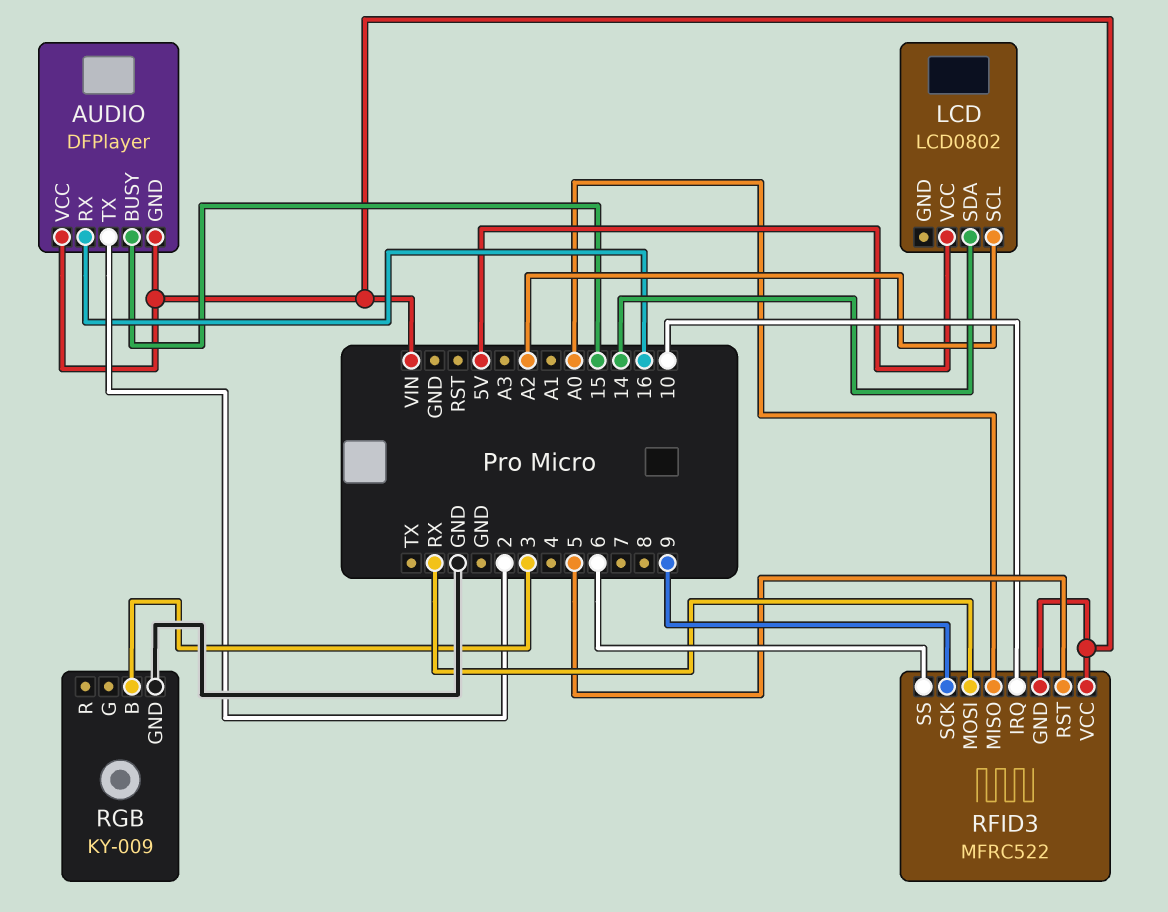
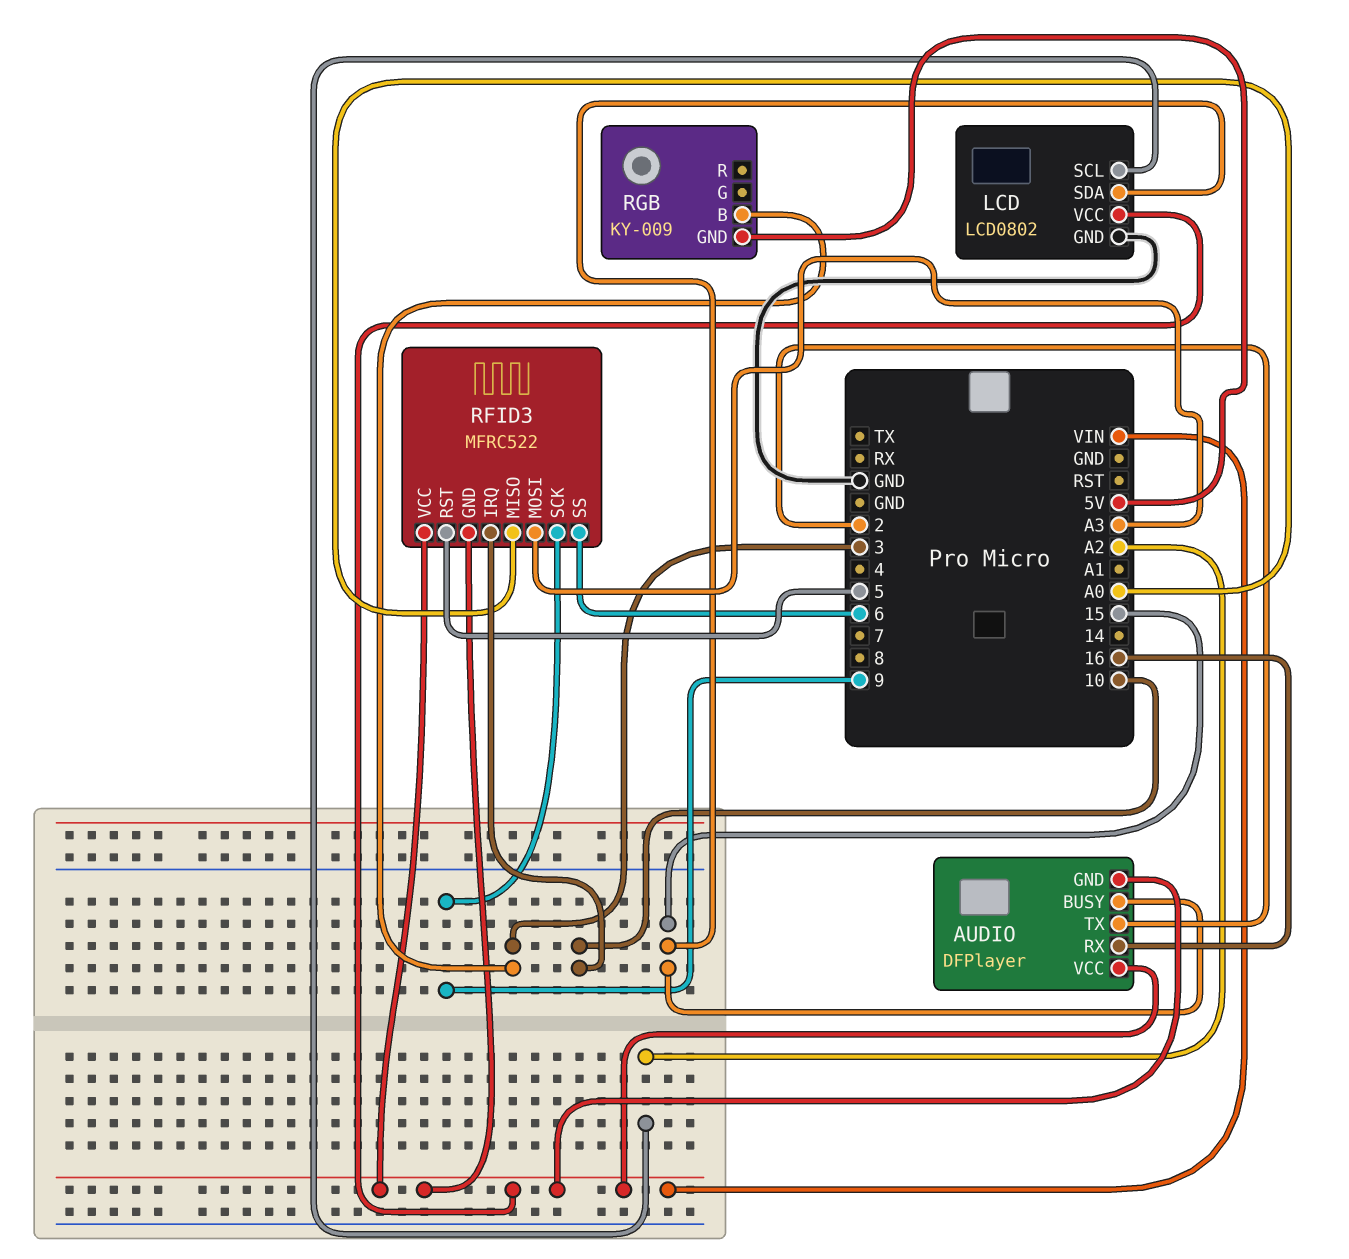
LCD pin GND: none -> GND
LCD pin SDA: 14 -> 15
LCD pin VCC: 5V -> VIN
RFID3 pin MOSI: RX -> A3
RGB pin GND: GND -> 5V

